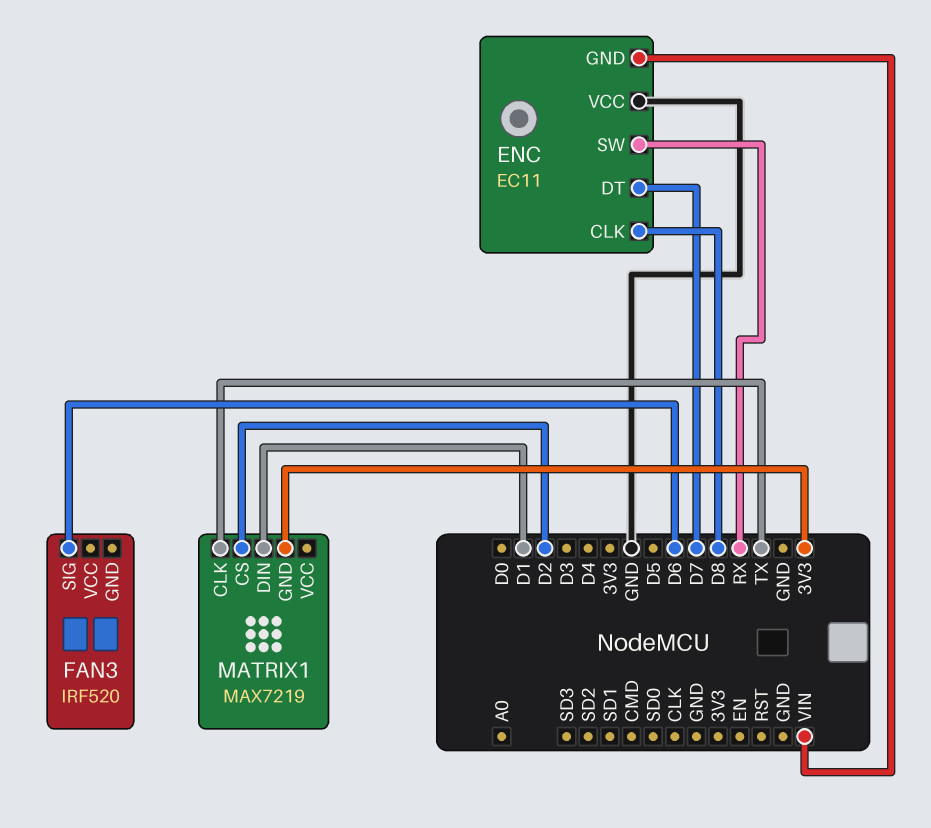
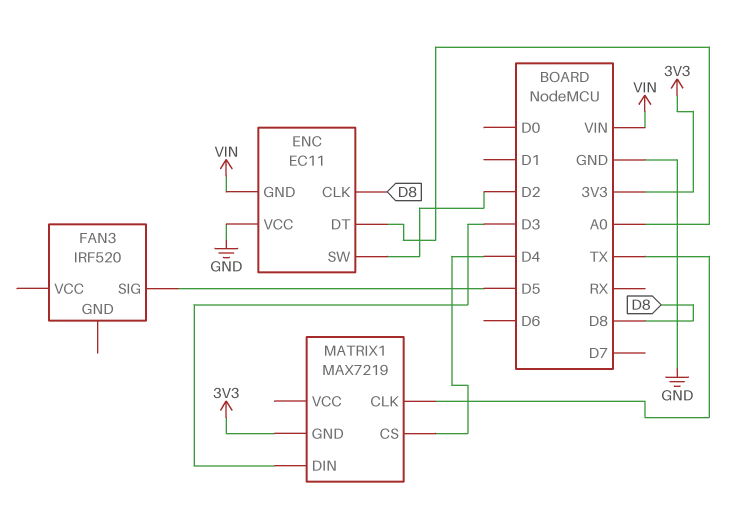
ENC pin DT: D7 -> A0
ENC pin SW: RX -> D2
FAN3 pin SIG: D6 -> D5
MATRIX1 pin CS: D2 -> D4
MATRIX1 pin DIN: D1 -> D3

